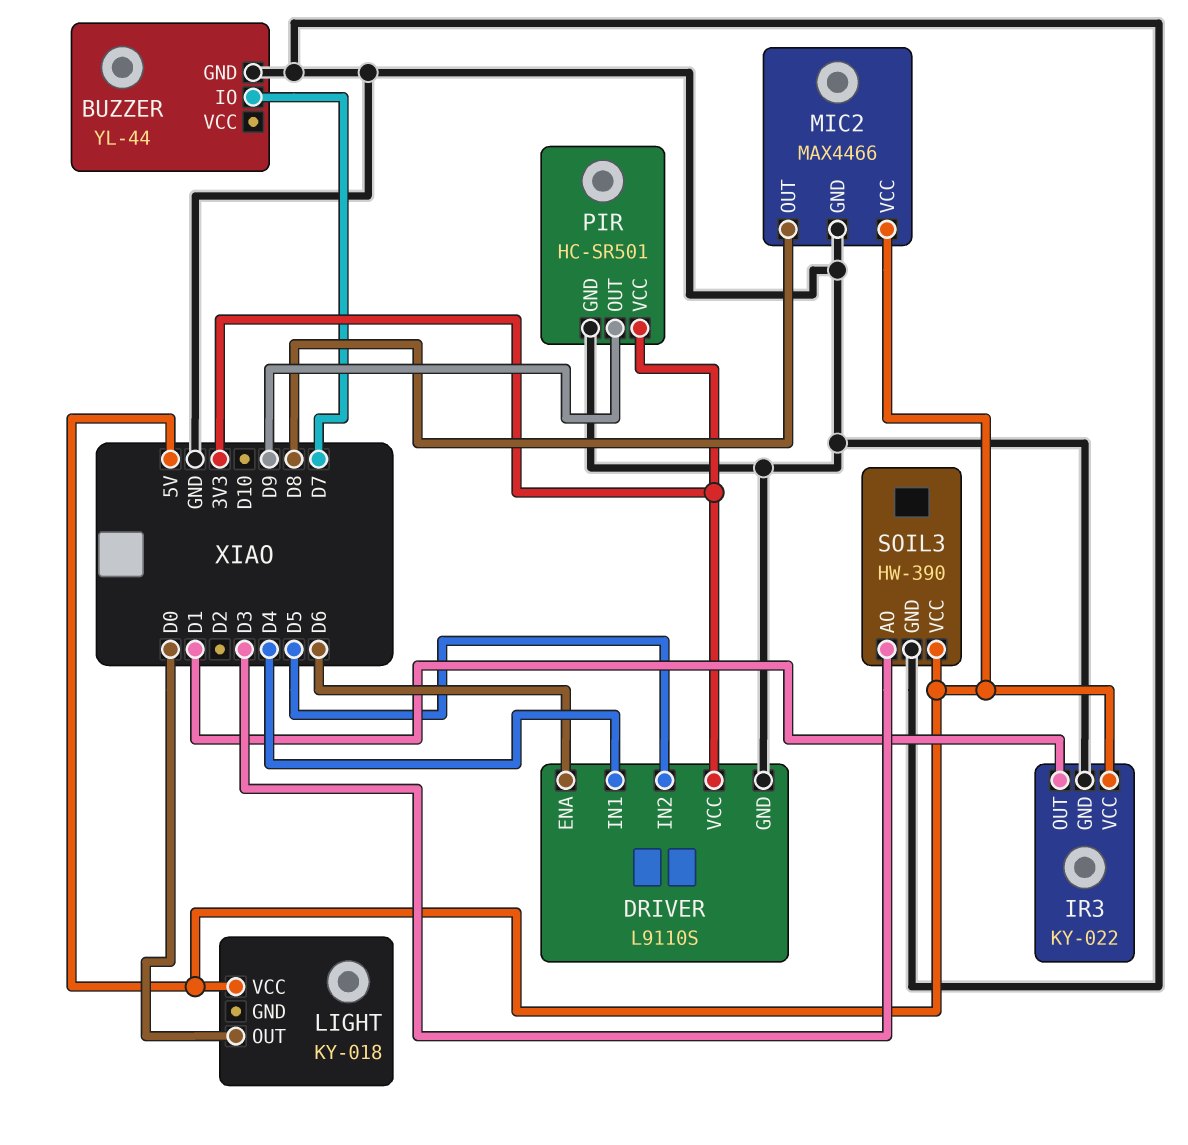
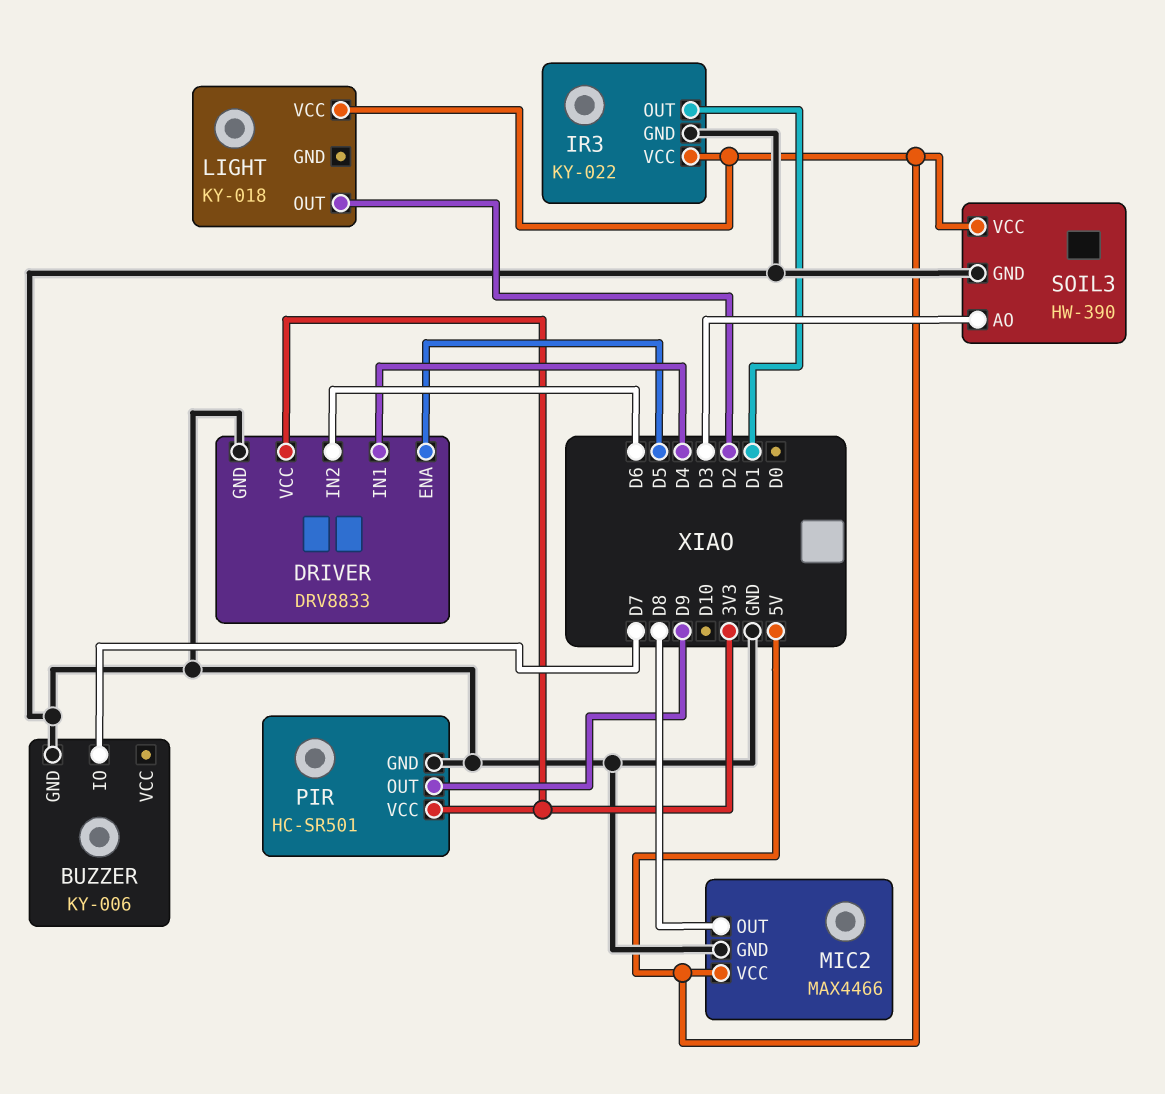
BUZZER: YL-44 -> KY-006
DRIVER: L9110S -> DRV8833
DRIVER pin ENA: D6 -> D5
DRIVER pin IN2: D5 -> D6
LIGHT pin OUT: D0 -> D2

